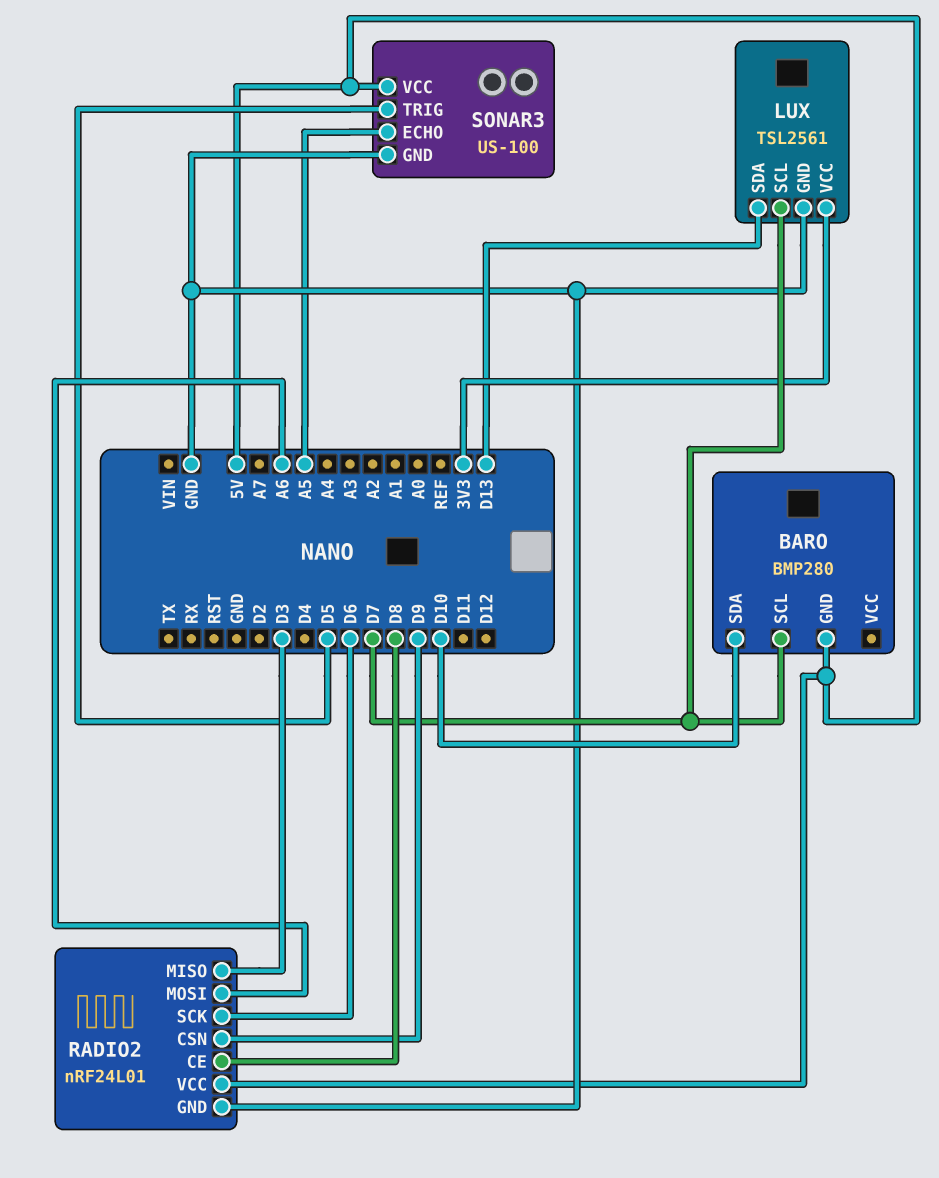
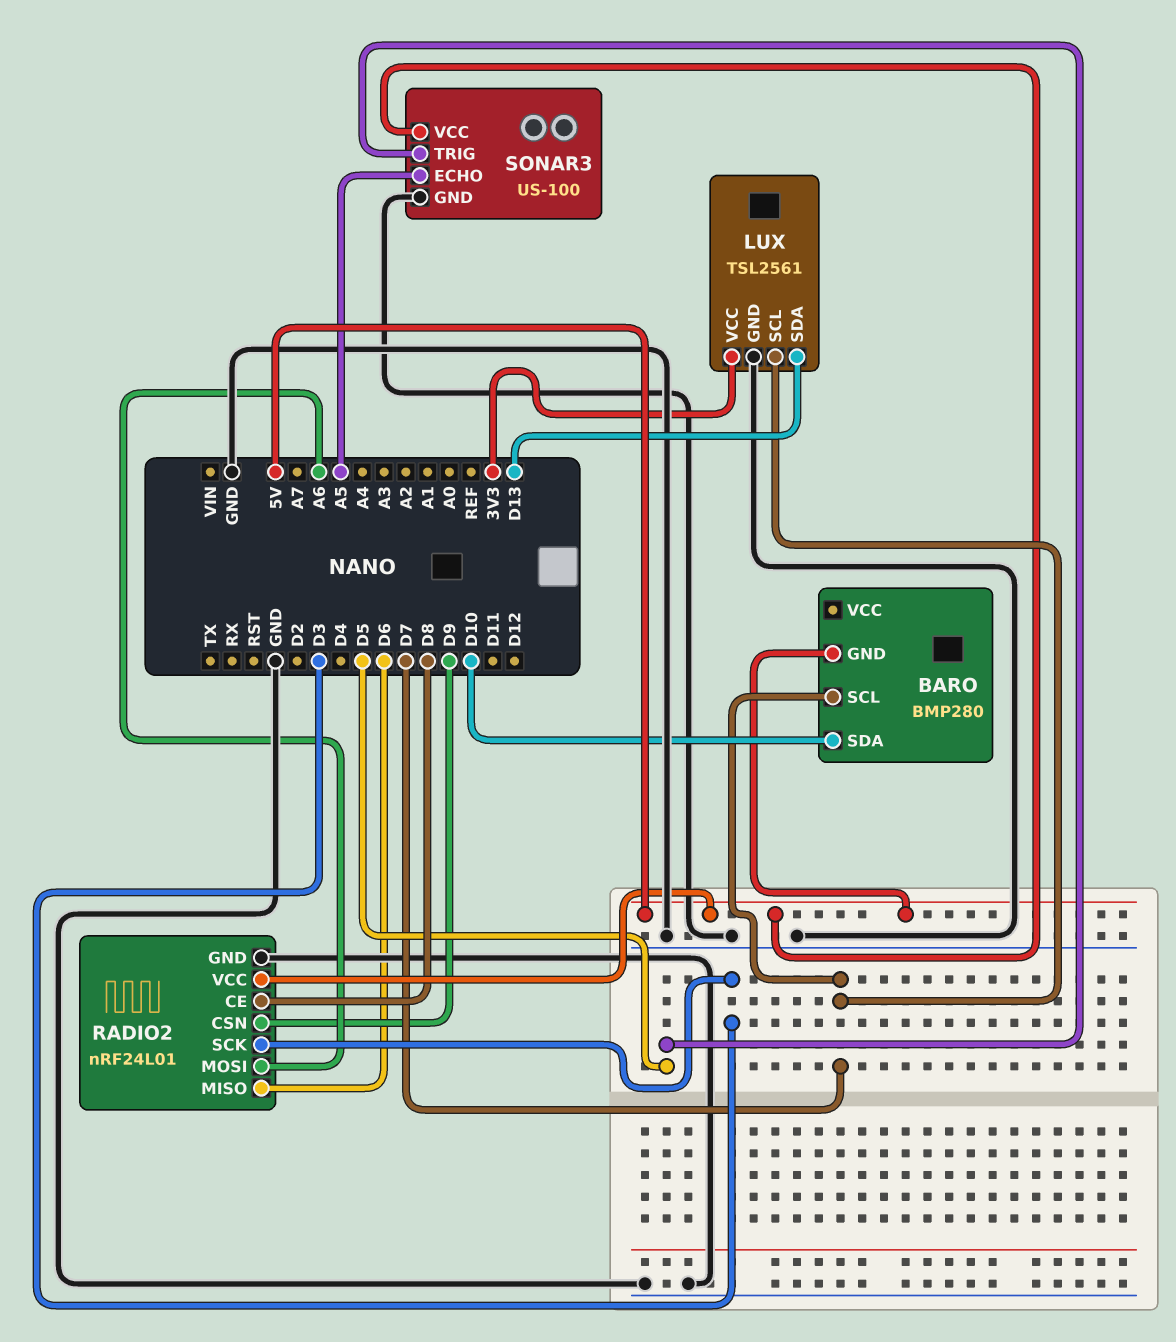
RADIO2 pin MISO: D3 -> D6
RADIO2 pin SCK: D6 -> D3

